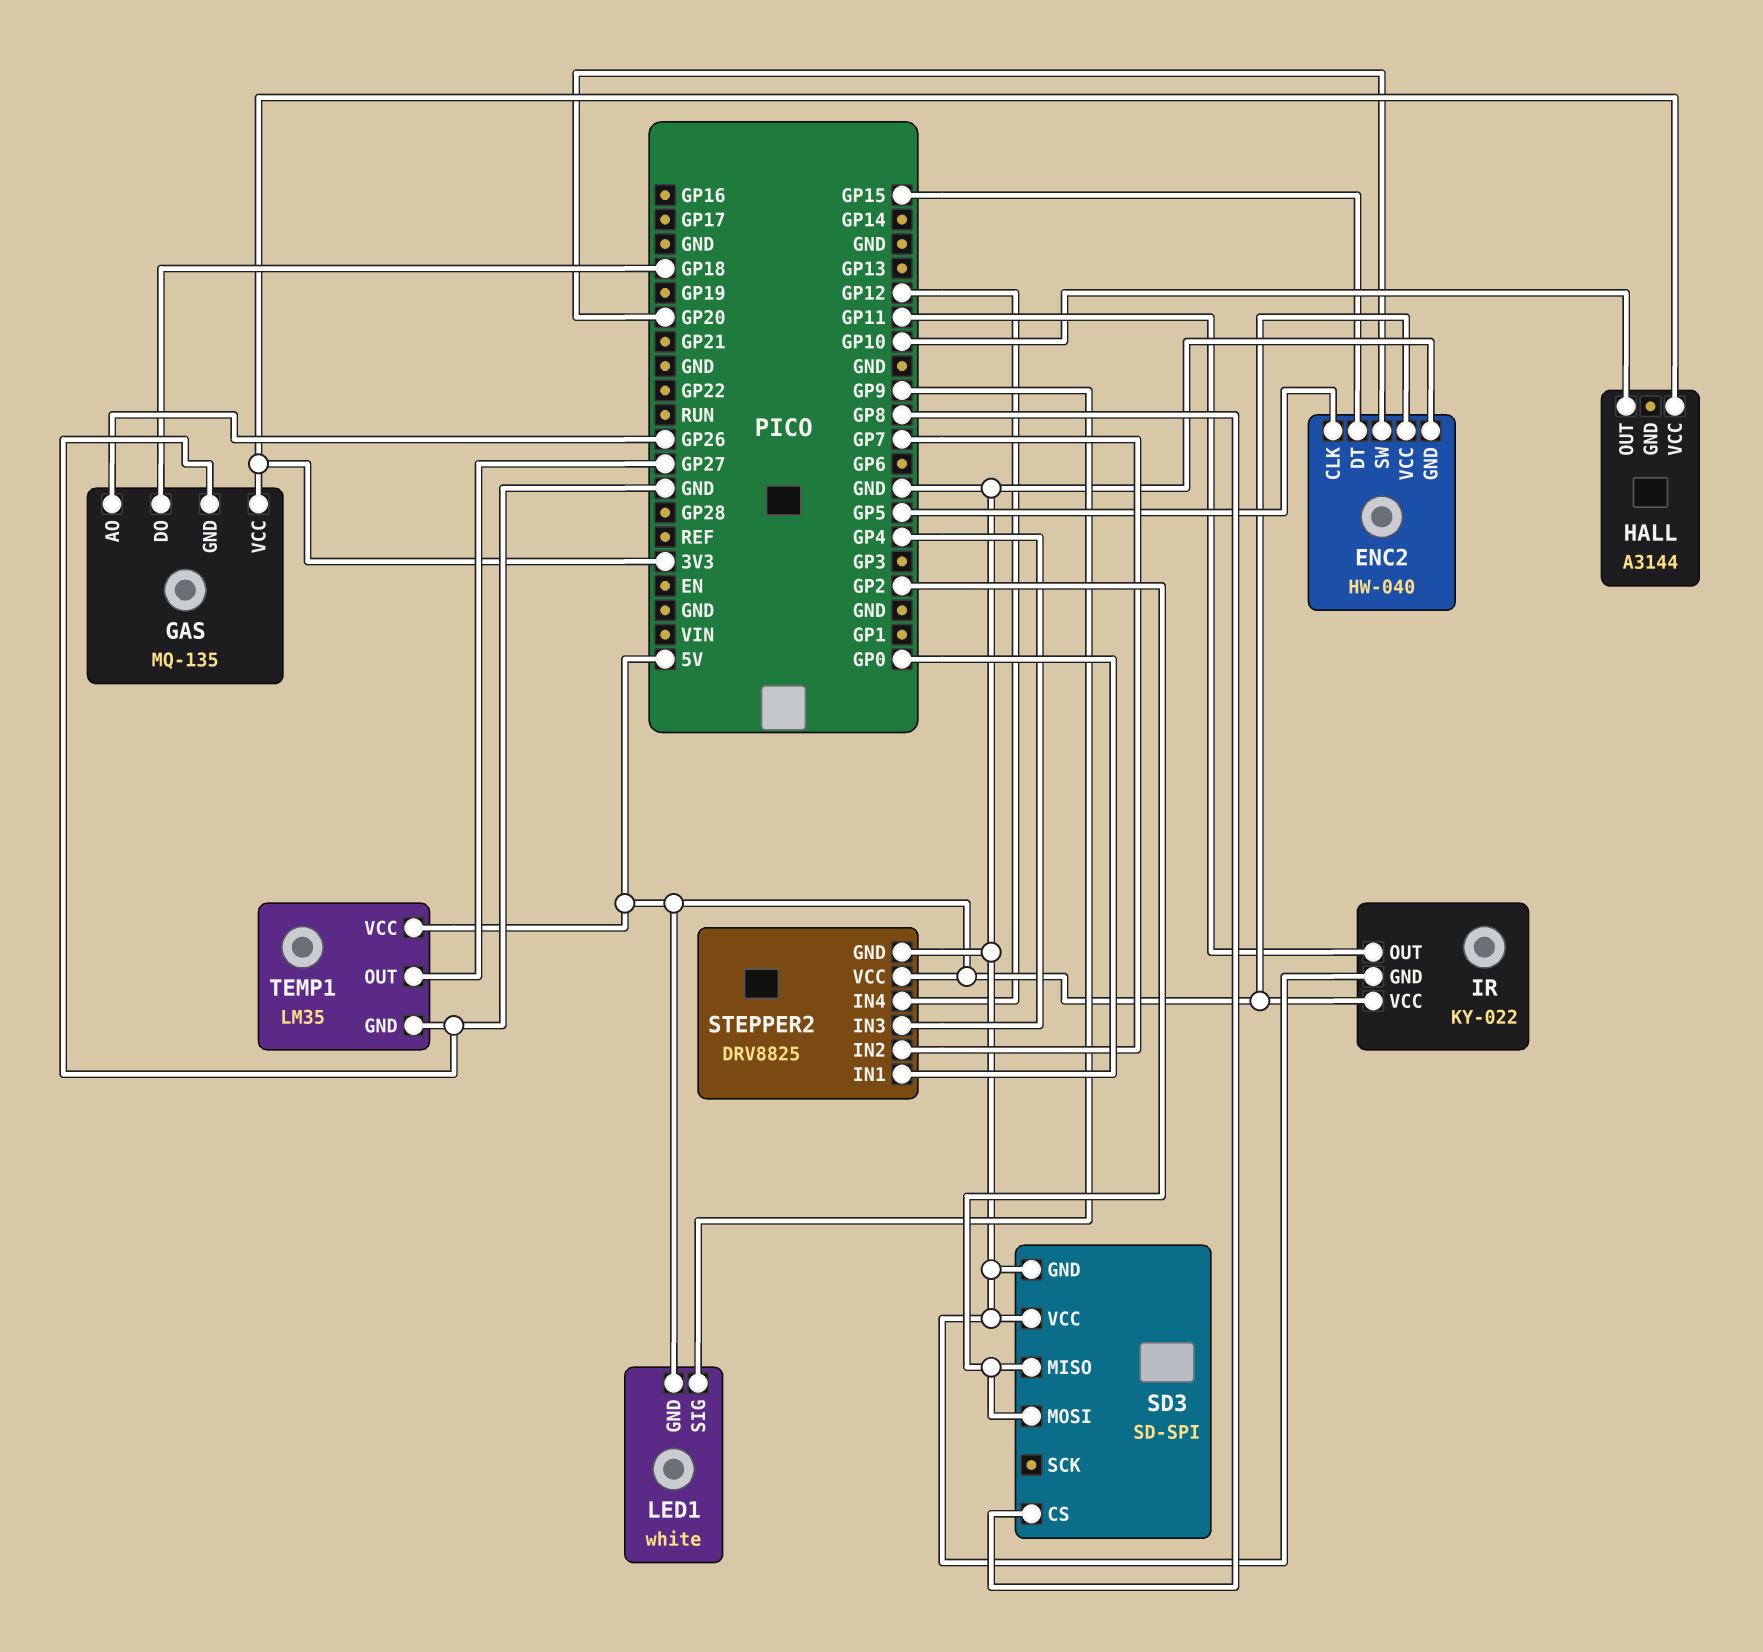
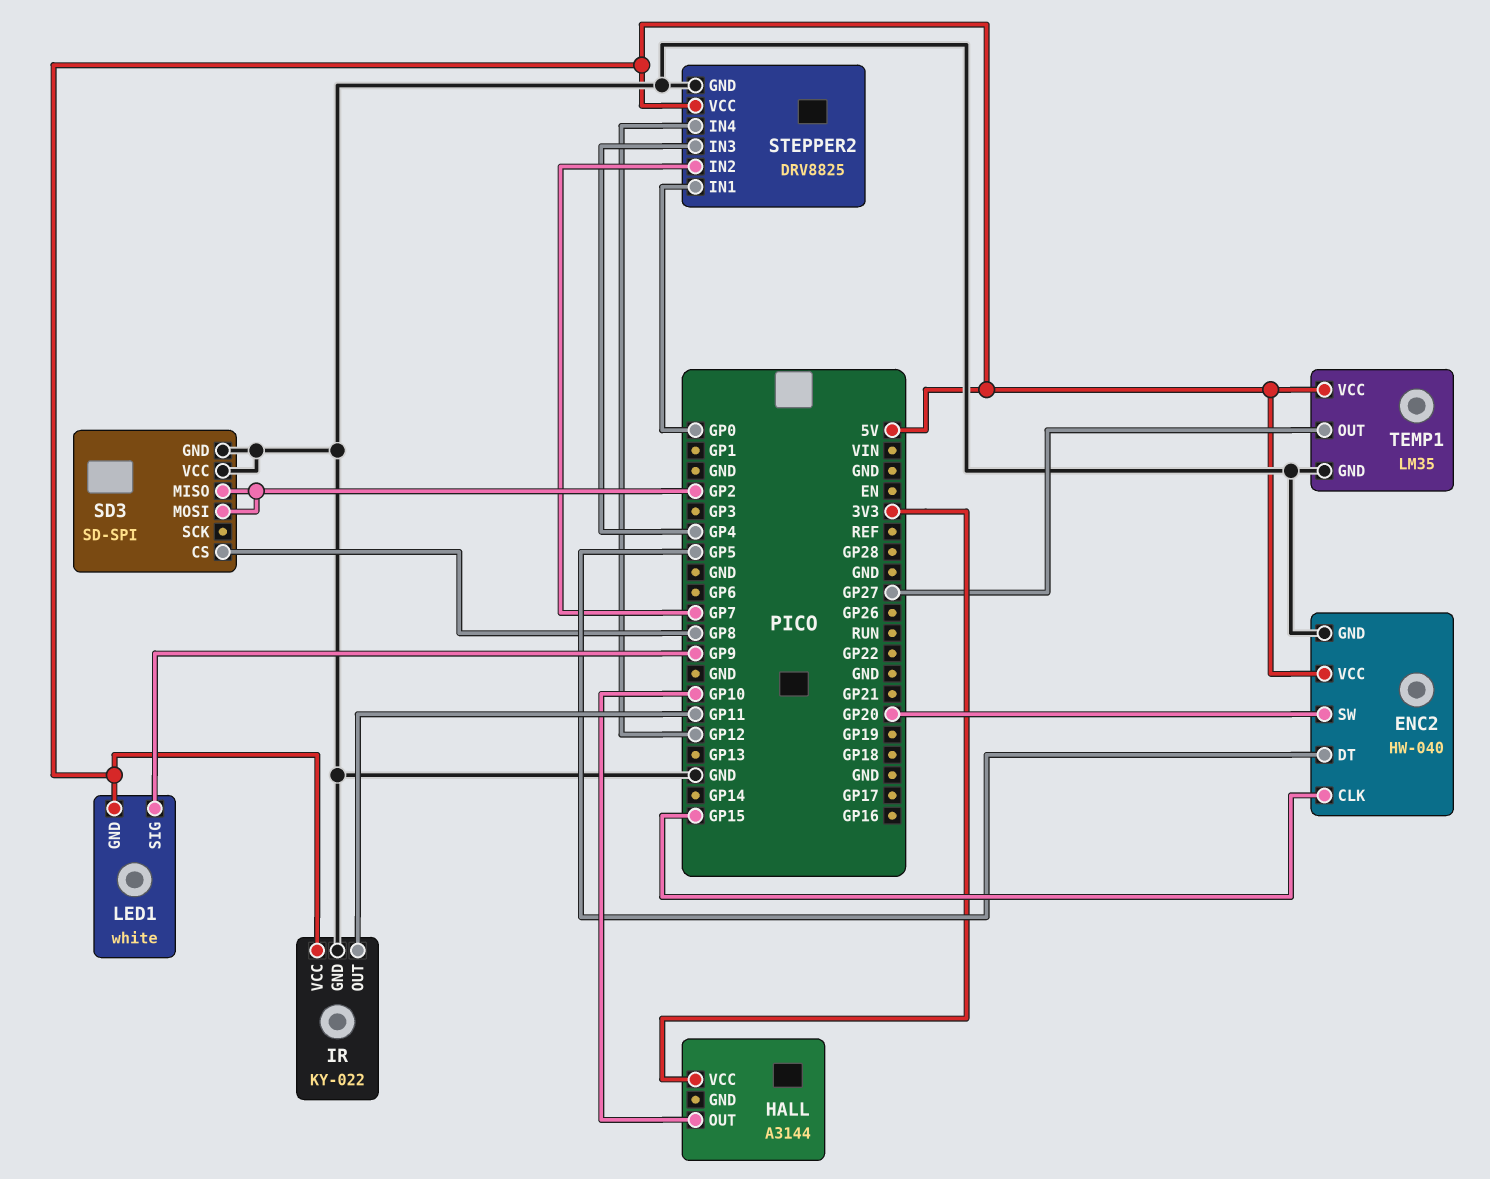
ENC2 pin CLK: GP5 -> GP15
ENC2 pin DT: GP15 -> GP5
GAS: MQ-135 -> none
GAS pin AO: GP26 -> none
GAS pin DO: GP18 -> none
GAS pin GND: GND -> none
GAS pin VCC: 3V3 -> none

